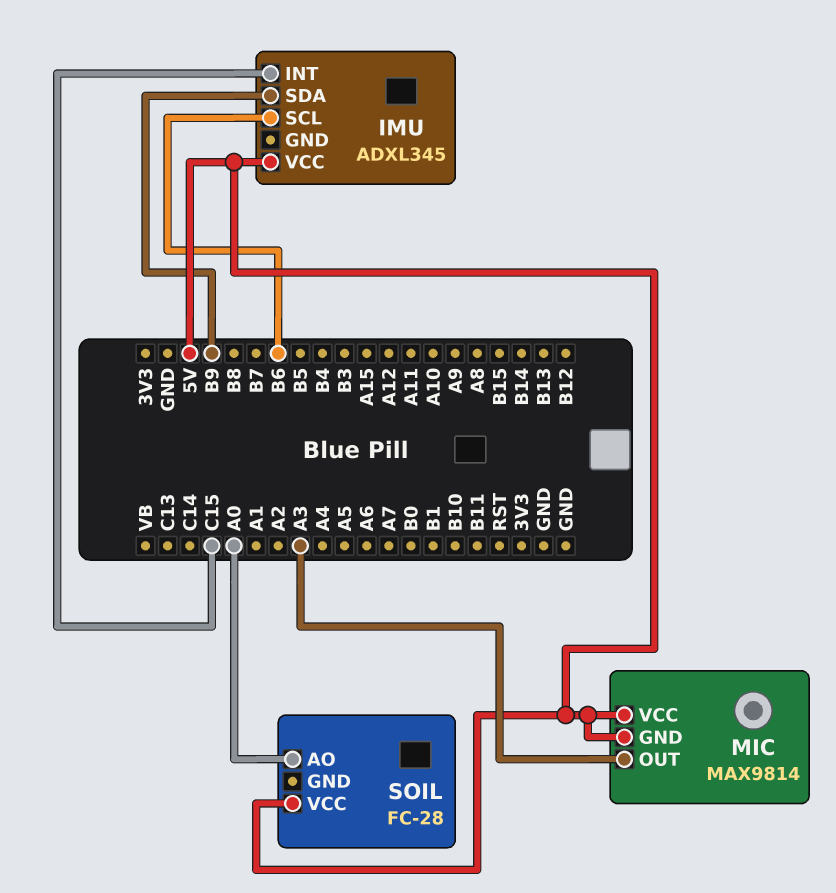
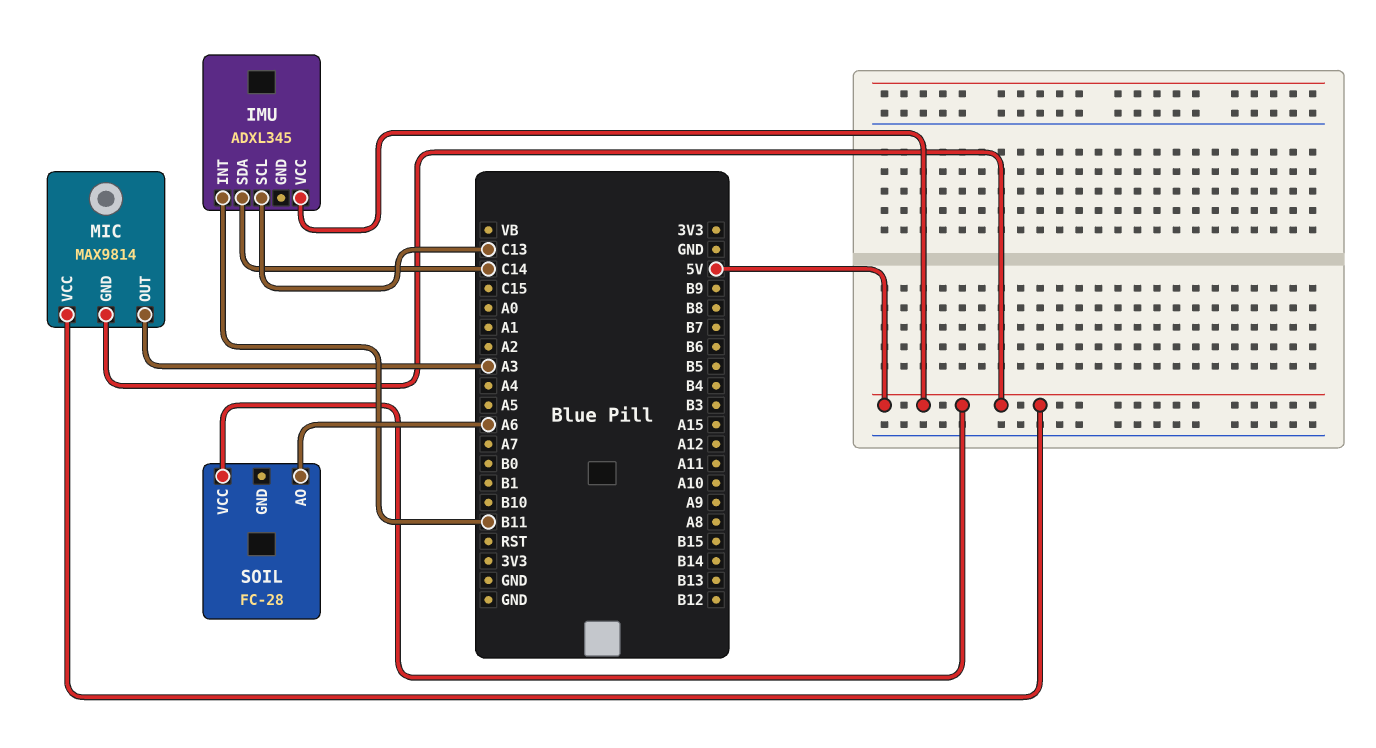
IMU pin INT: C15 -> B11
IMU pin SCL: B6 -> C13
IMU pin SDA: B9 -> C14
SOIL pin AO: A0 -> A6

